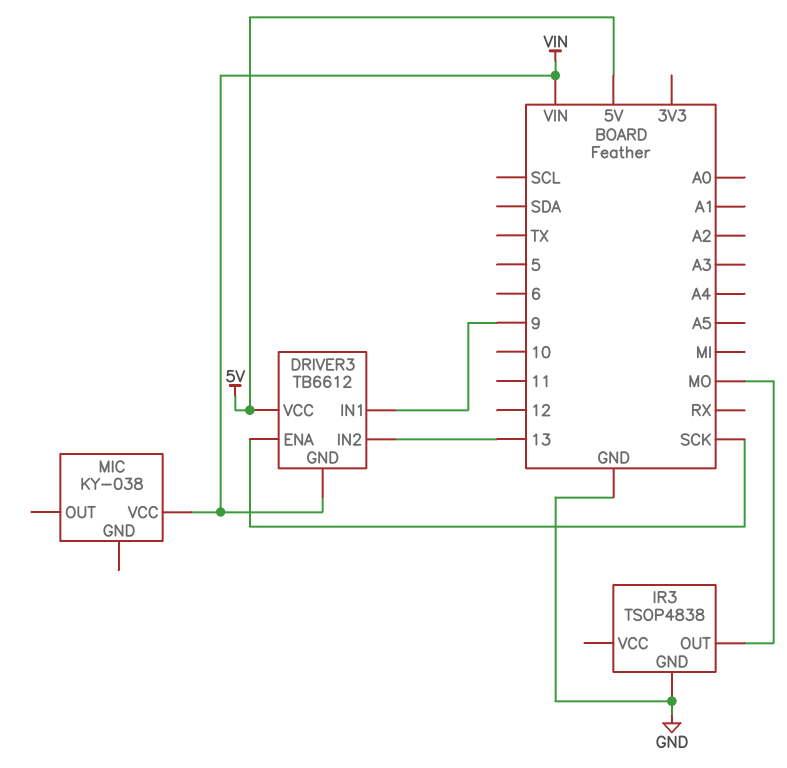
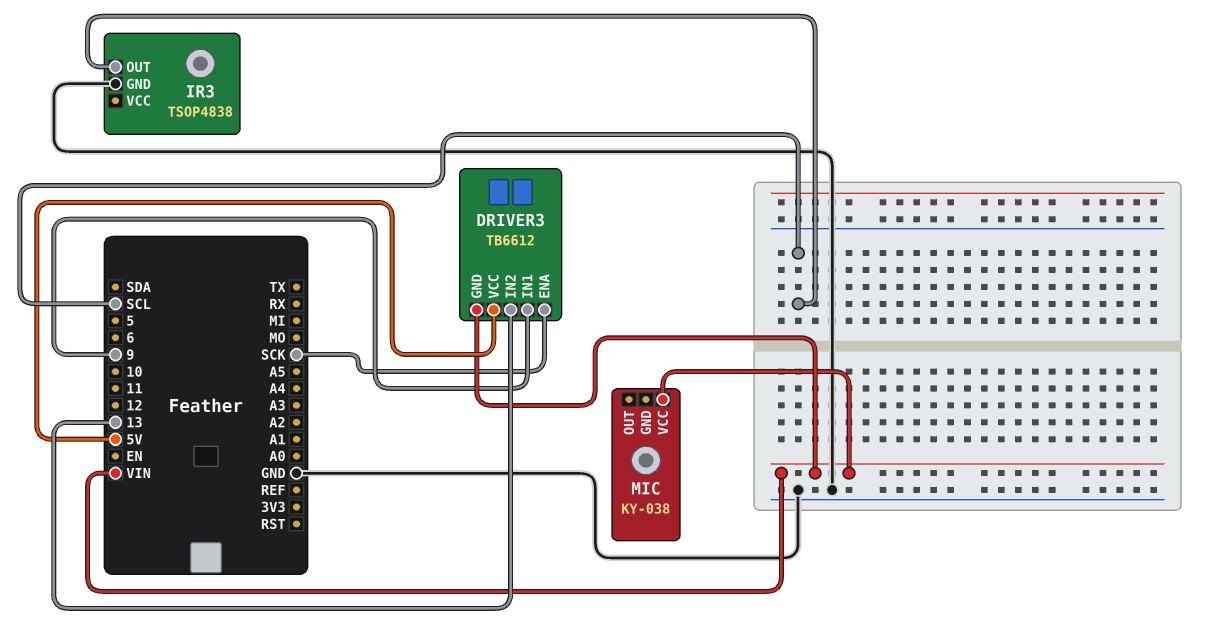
IR3 pin OUT: MO -> SCL

